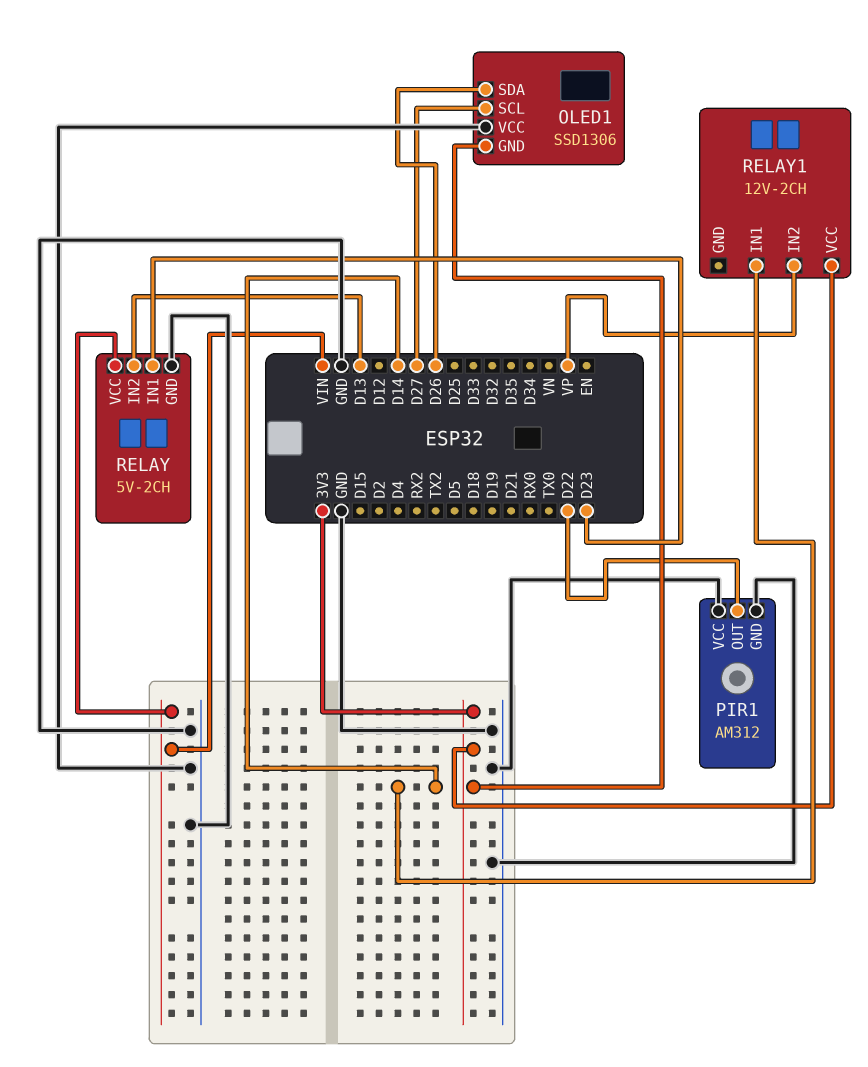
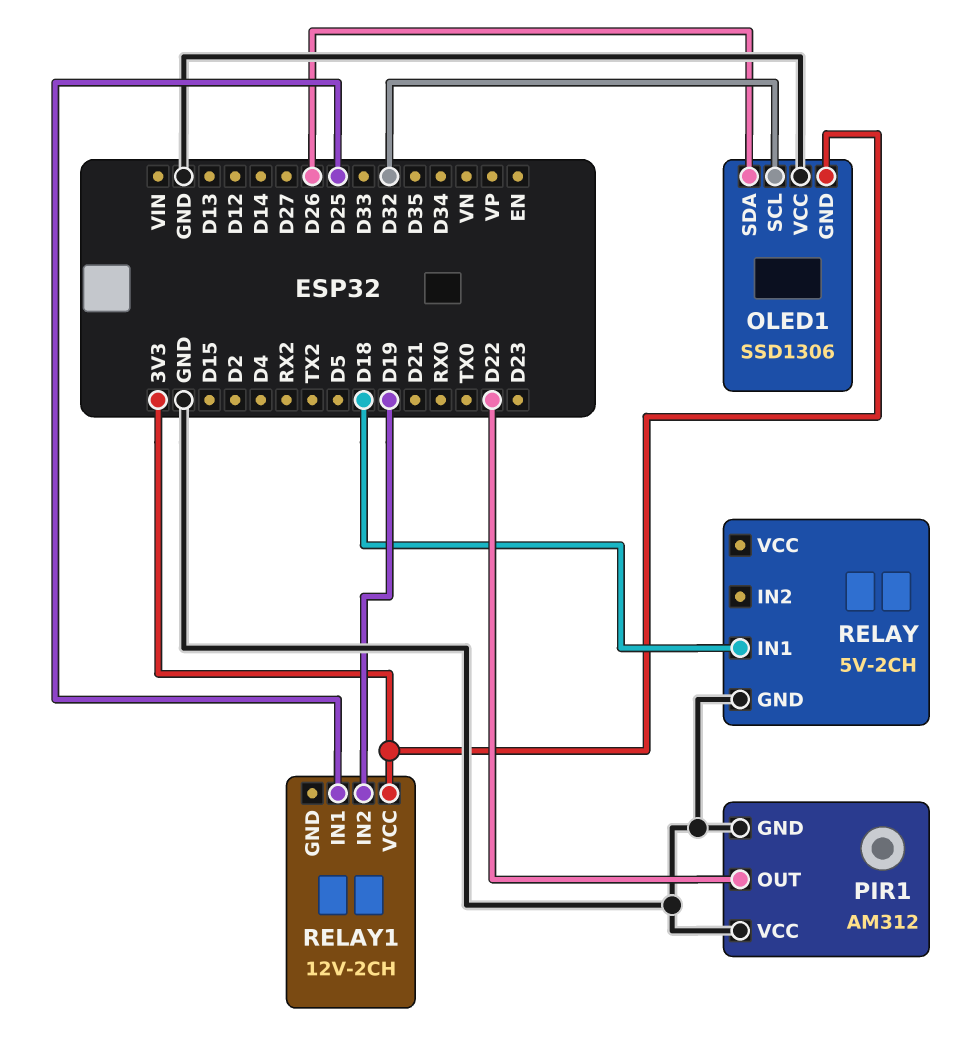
OLED1 pin SCL: D27 -> D32
RELAY pin IN1: D23 -> D18
RELAY pin IN2: D13 -> none
RELAY pin VCC: VIN -> none
RELAY1 pin IN1: D14 -> D25
RELAY1 pin IN2: VP -> D19

